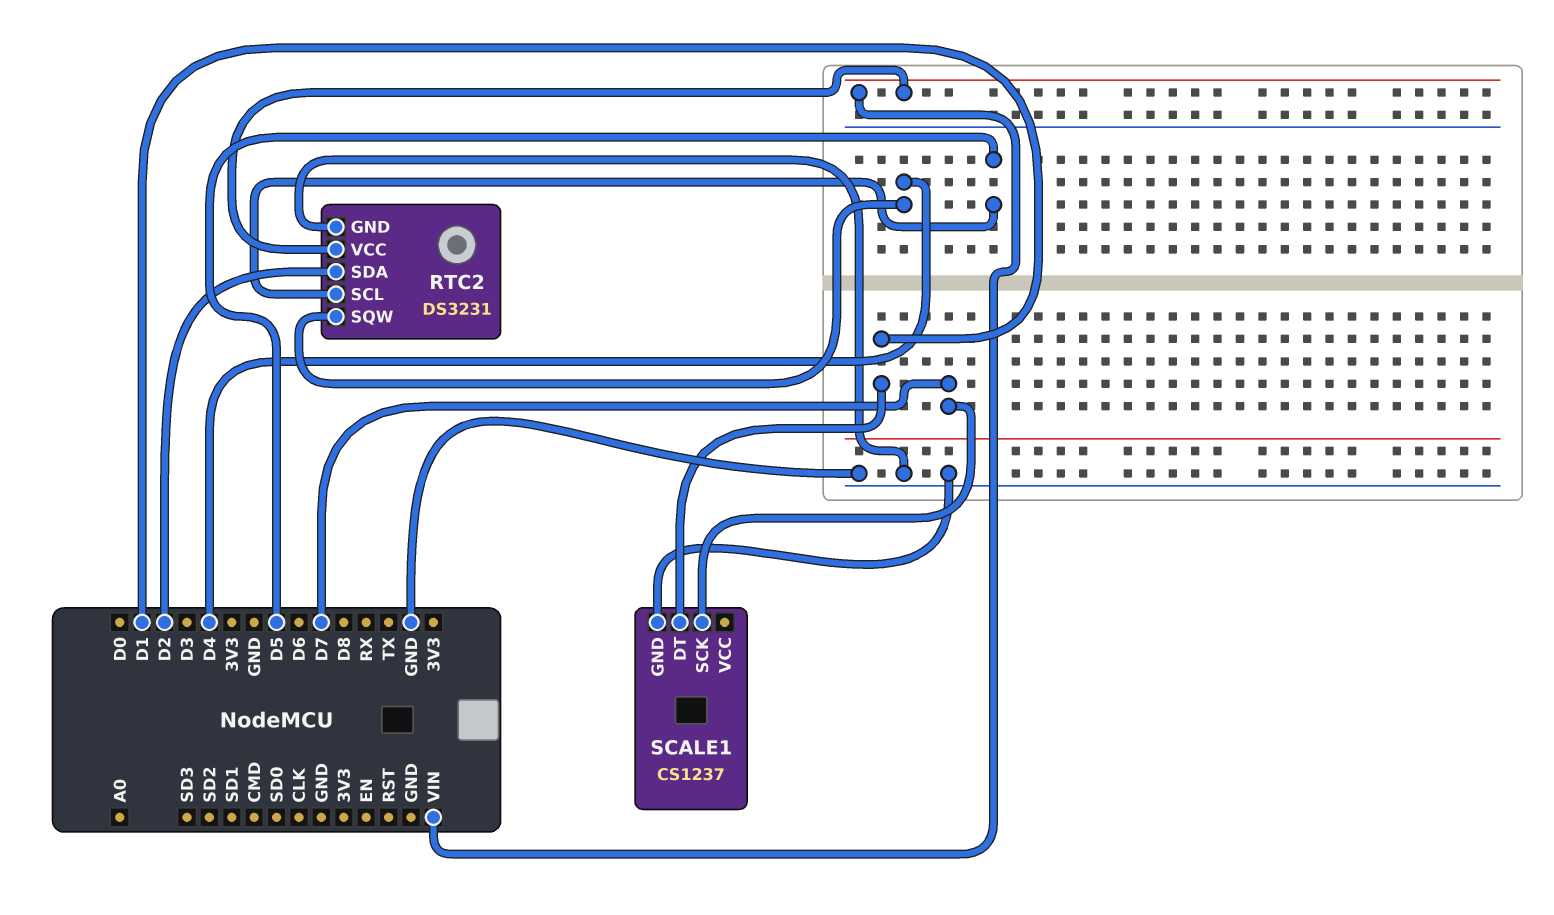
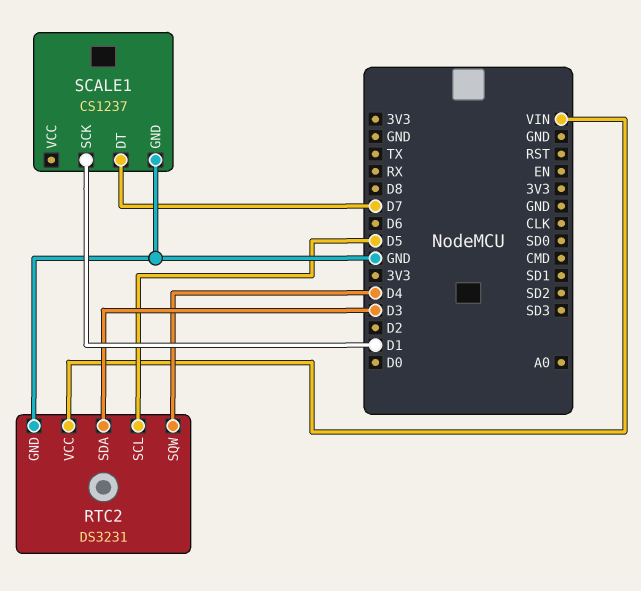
RTC2 pin SDA: D2 -> D3
SCALE1 pin DT: D1 -> D7
SCALE1 pin SCK: D7 -> D1

